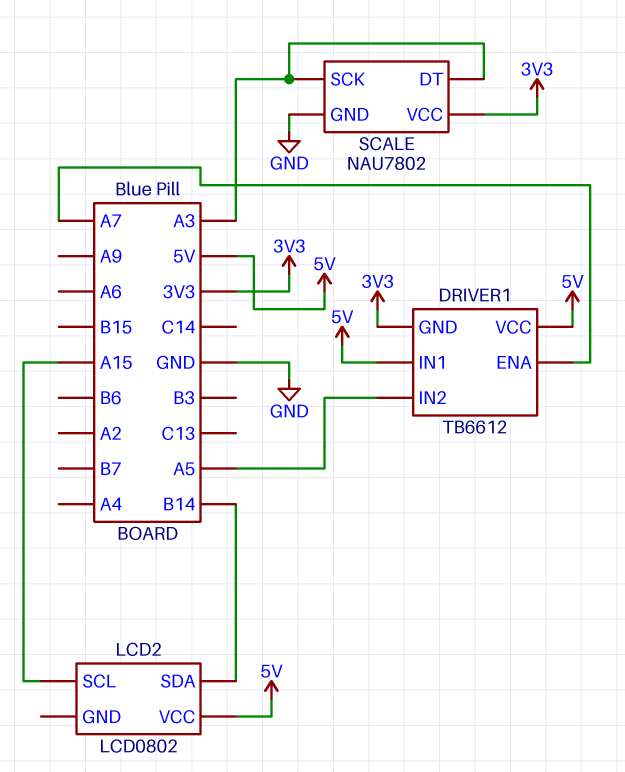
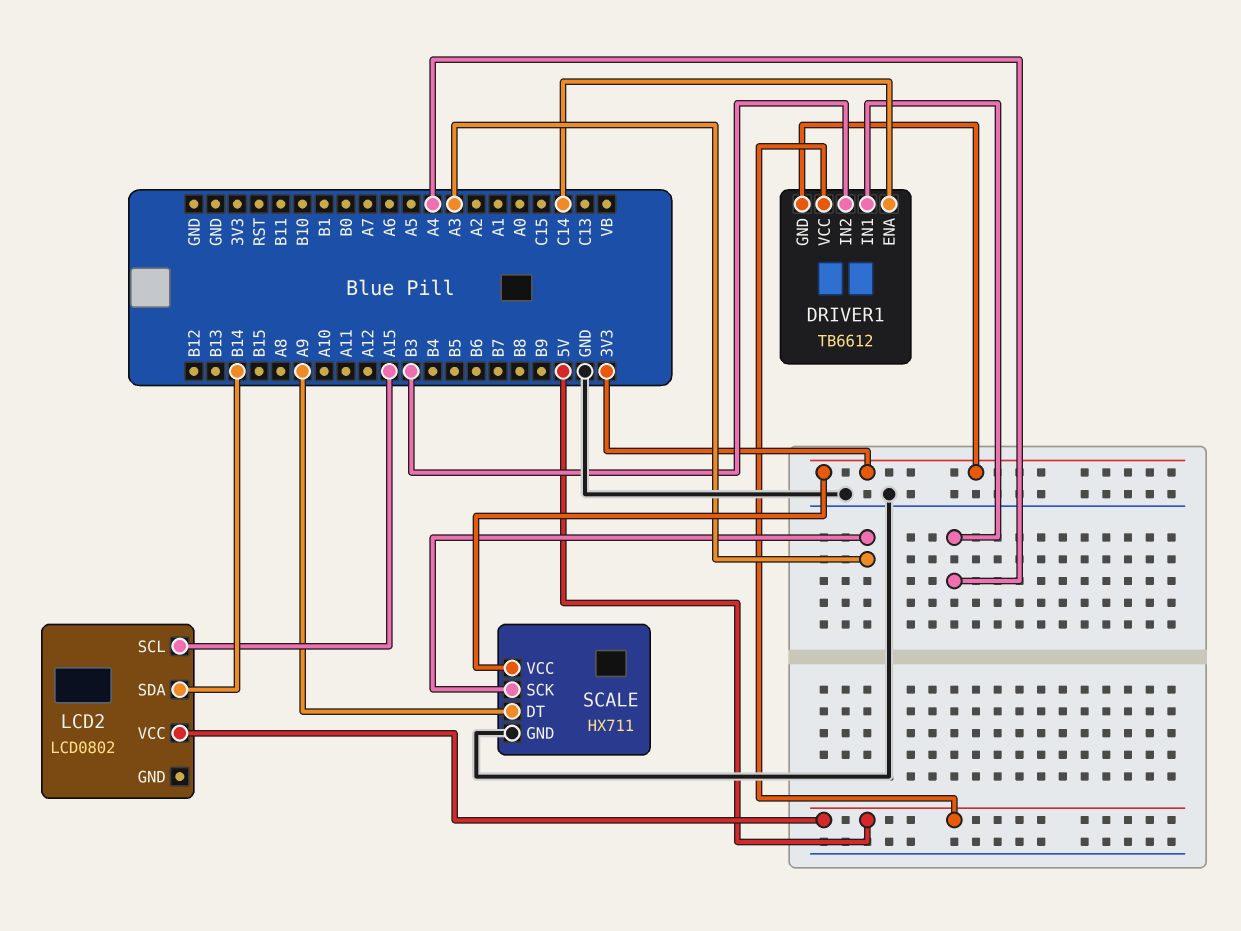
DRIVER1 pin ENA: A7 -> C14
DRIVER1 pin IN1: 5V -> A4
DRIVER1 pin IN2: A5 -> B3
SCALE: NAU7802 -> HX711
SCALE pin DT: A3 -> A9

